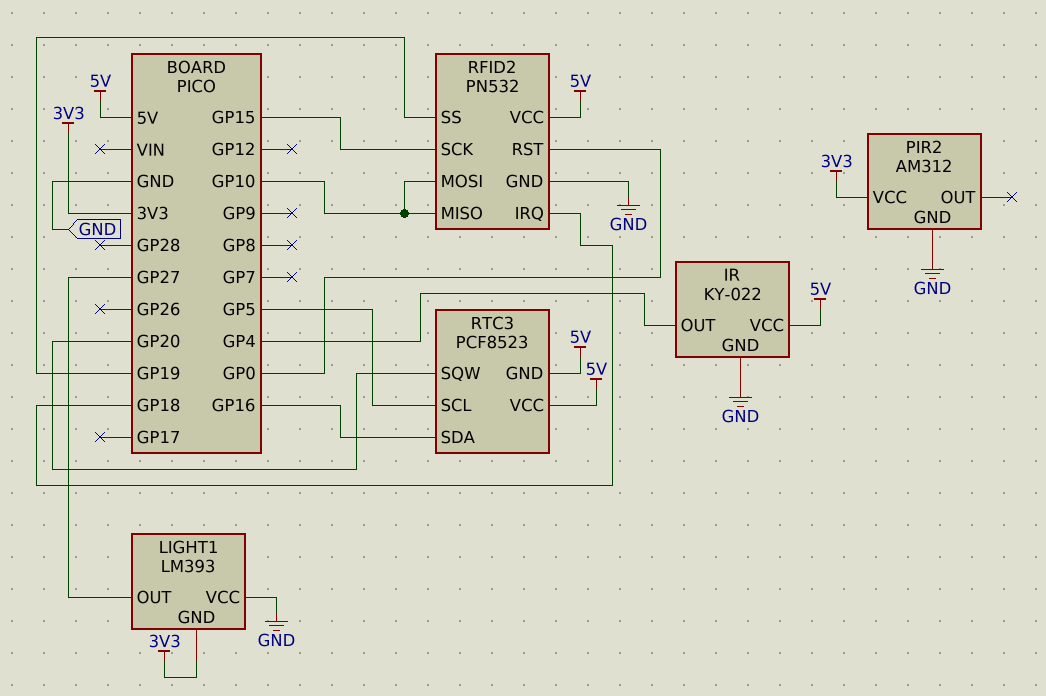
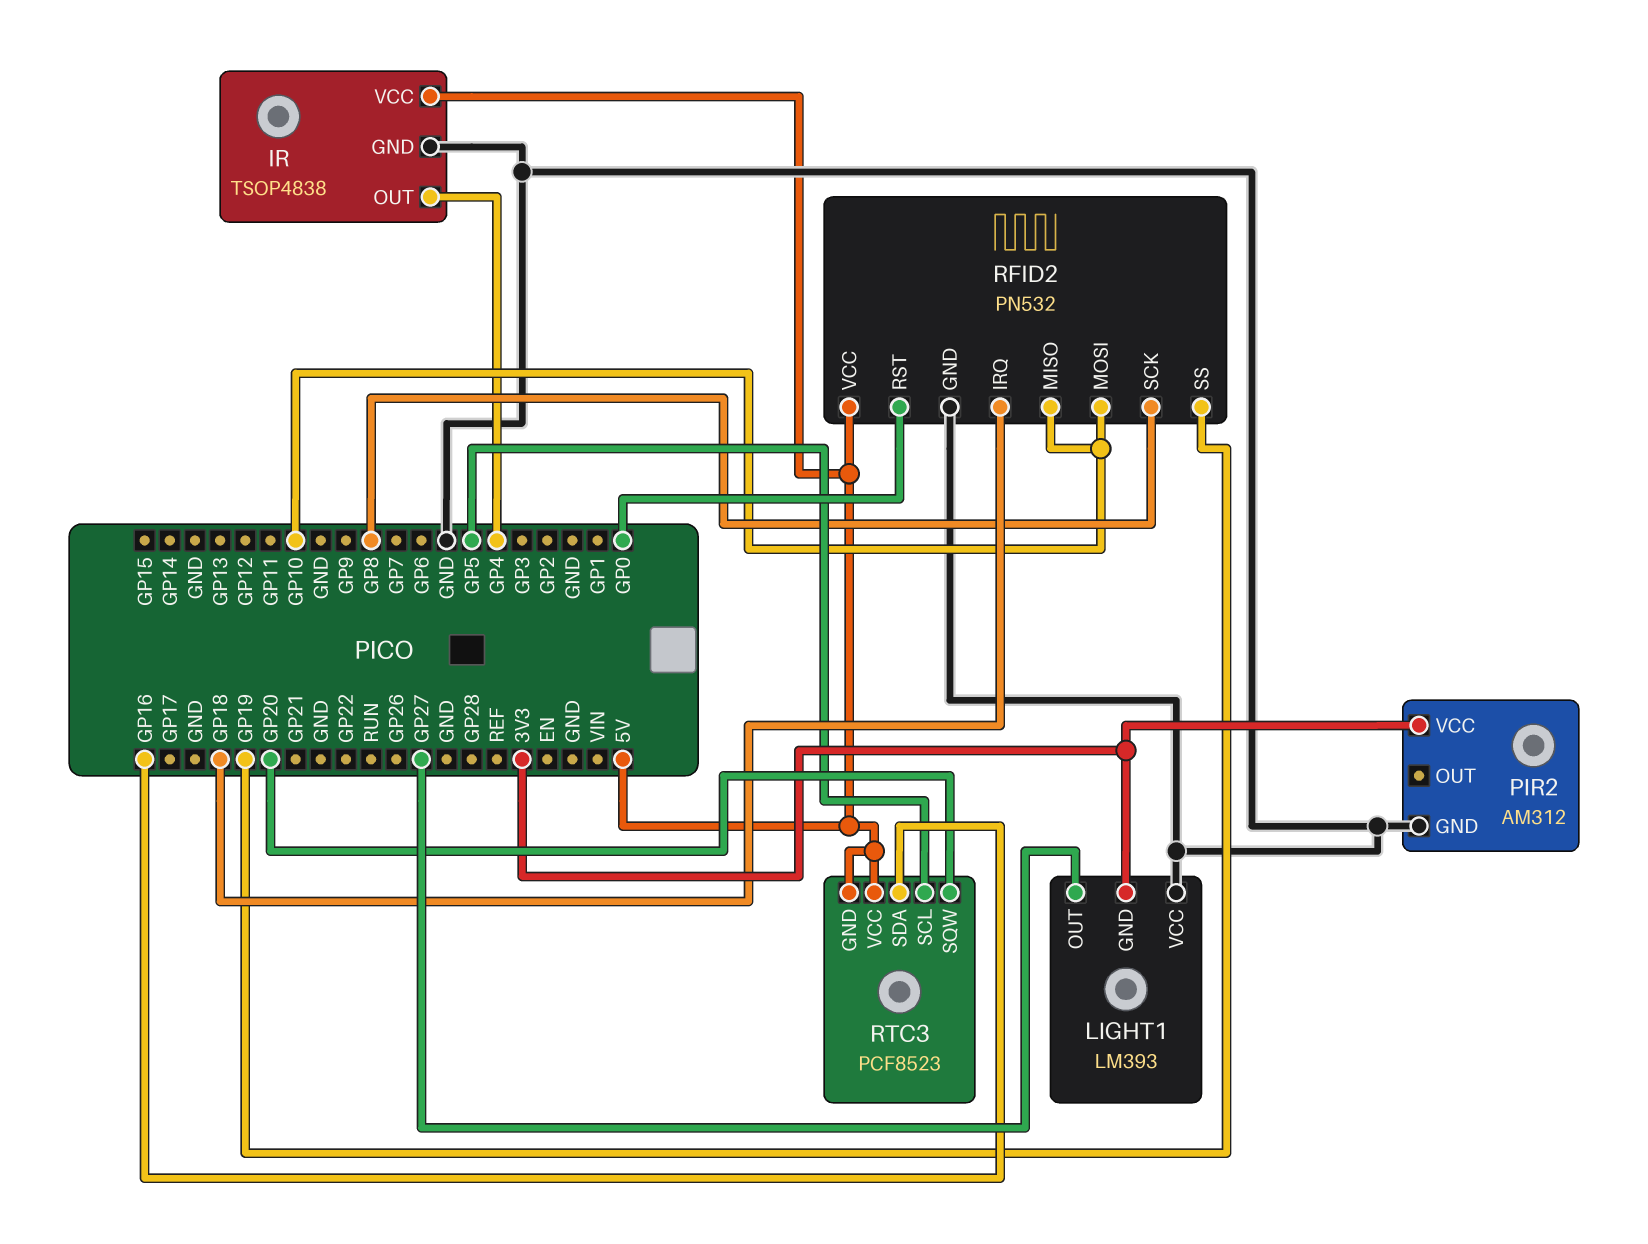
IR: KY-022 -> TSOP4838
RFID2 pin SCK: GP15 -> GP8

